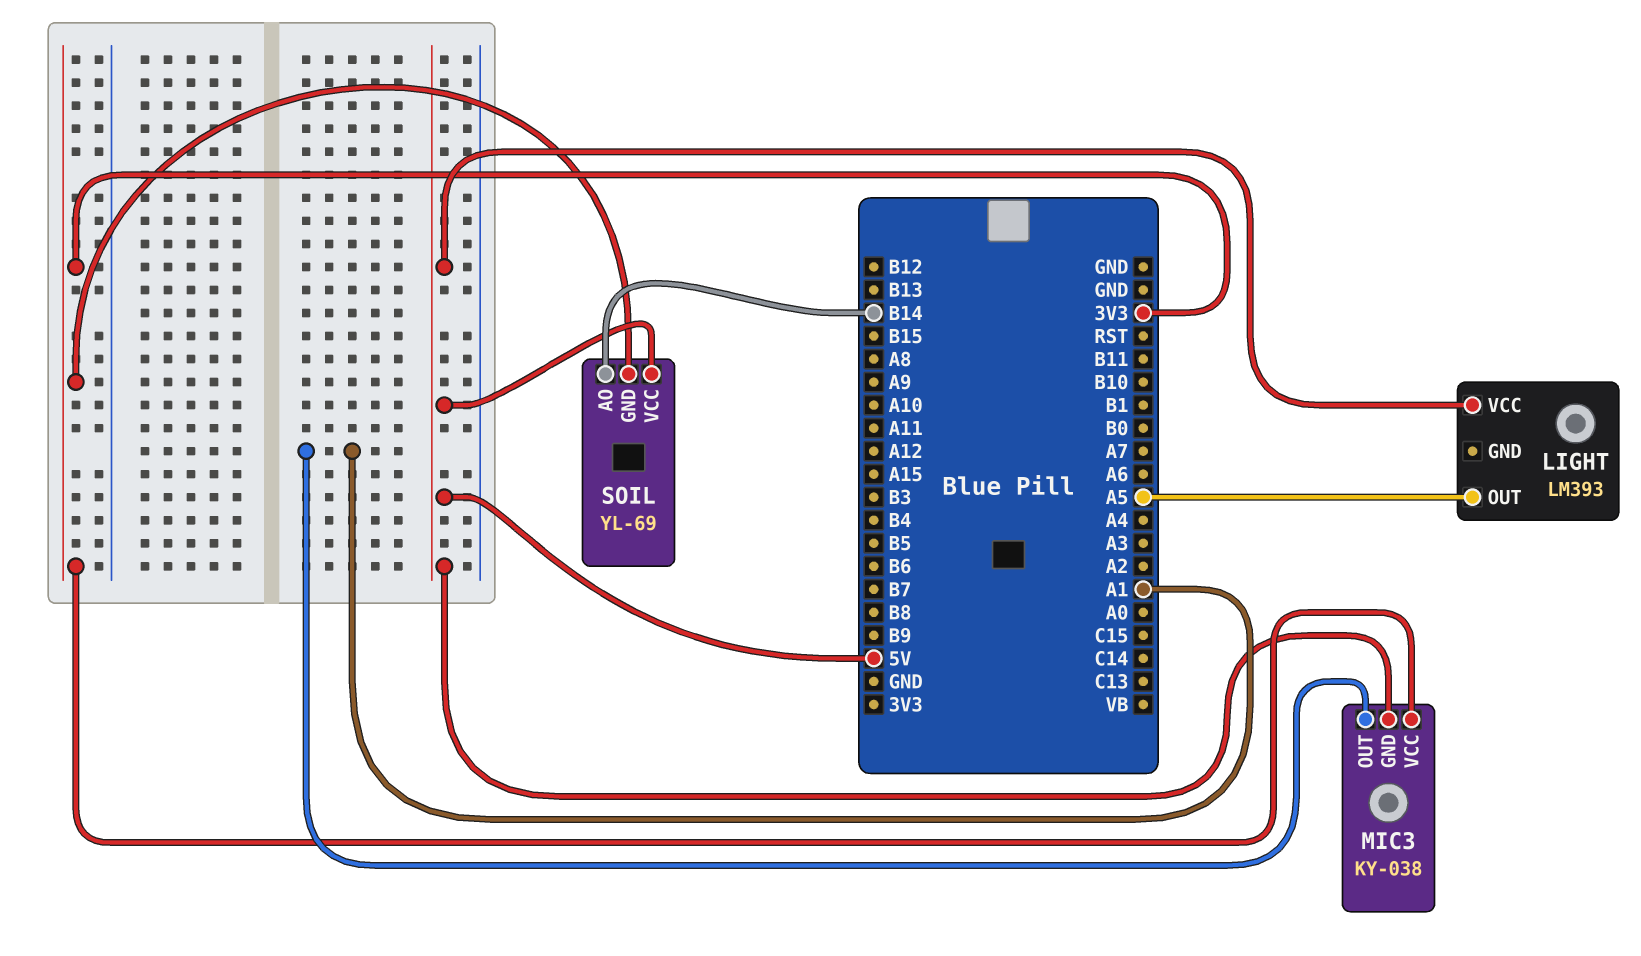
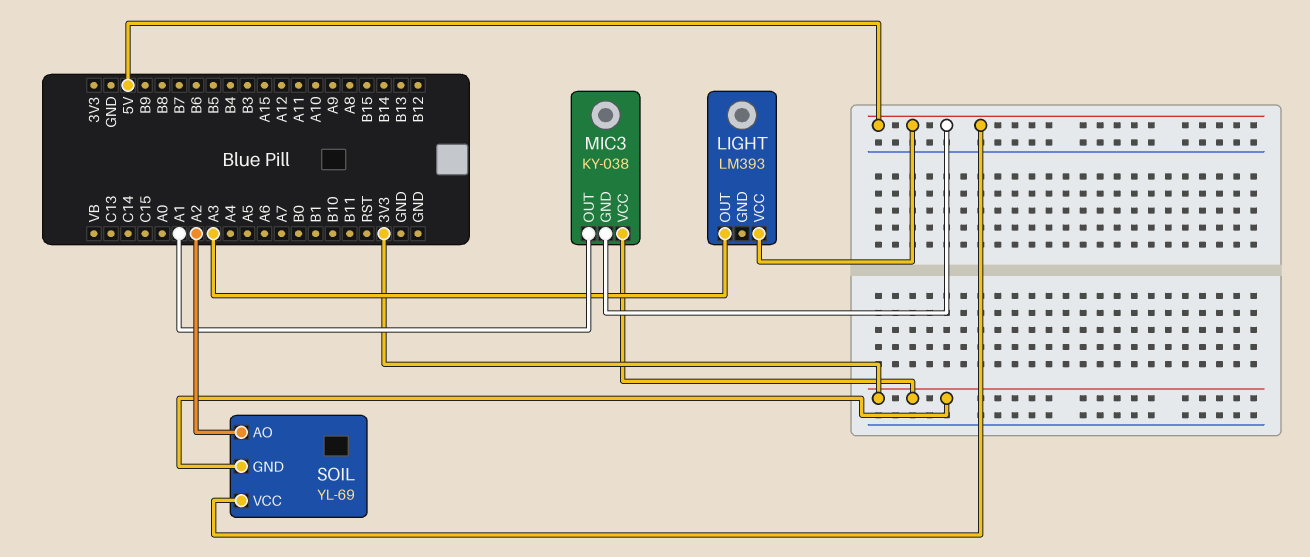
LIGHT pin OUT: A5 -> A3
SOIL pin AO: B14 -> A2

